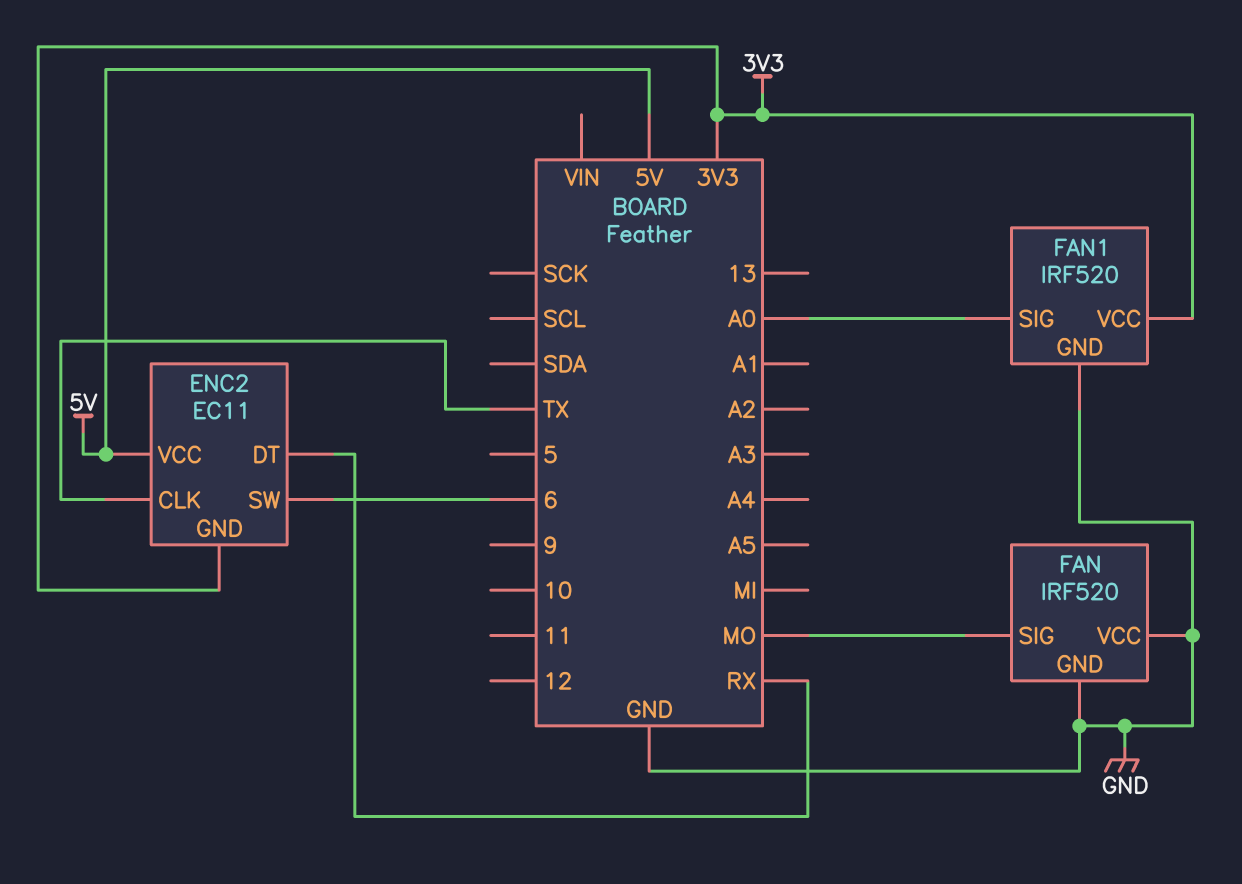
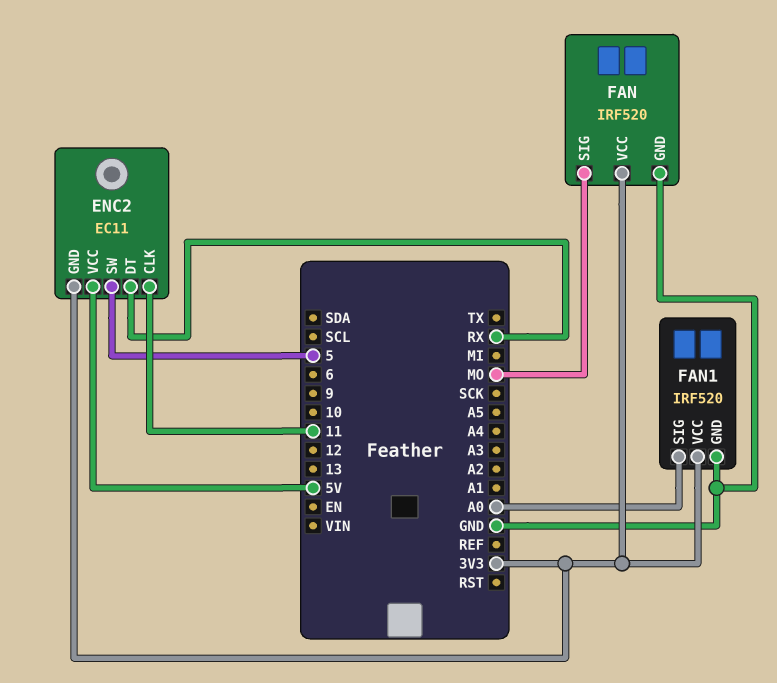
ENC2 pin CLK: TX -> 11
ENC2 pin SW: 6 -> 5
FAN pin VCC: GND -> 3V3

